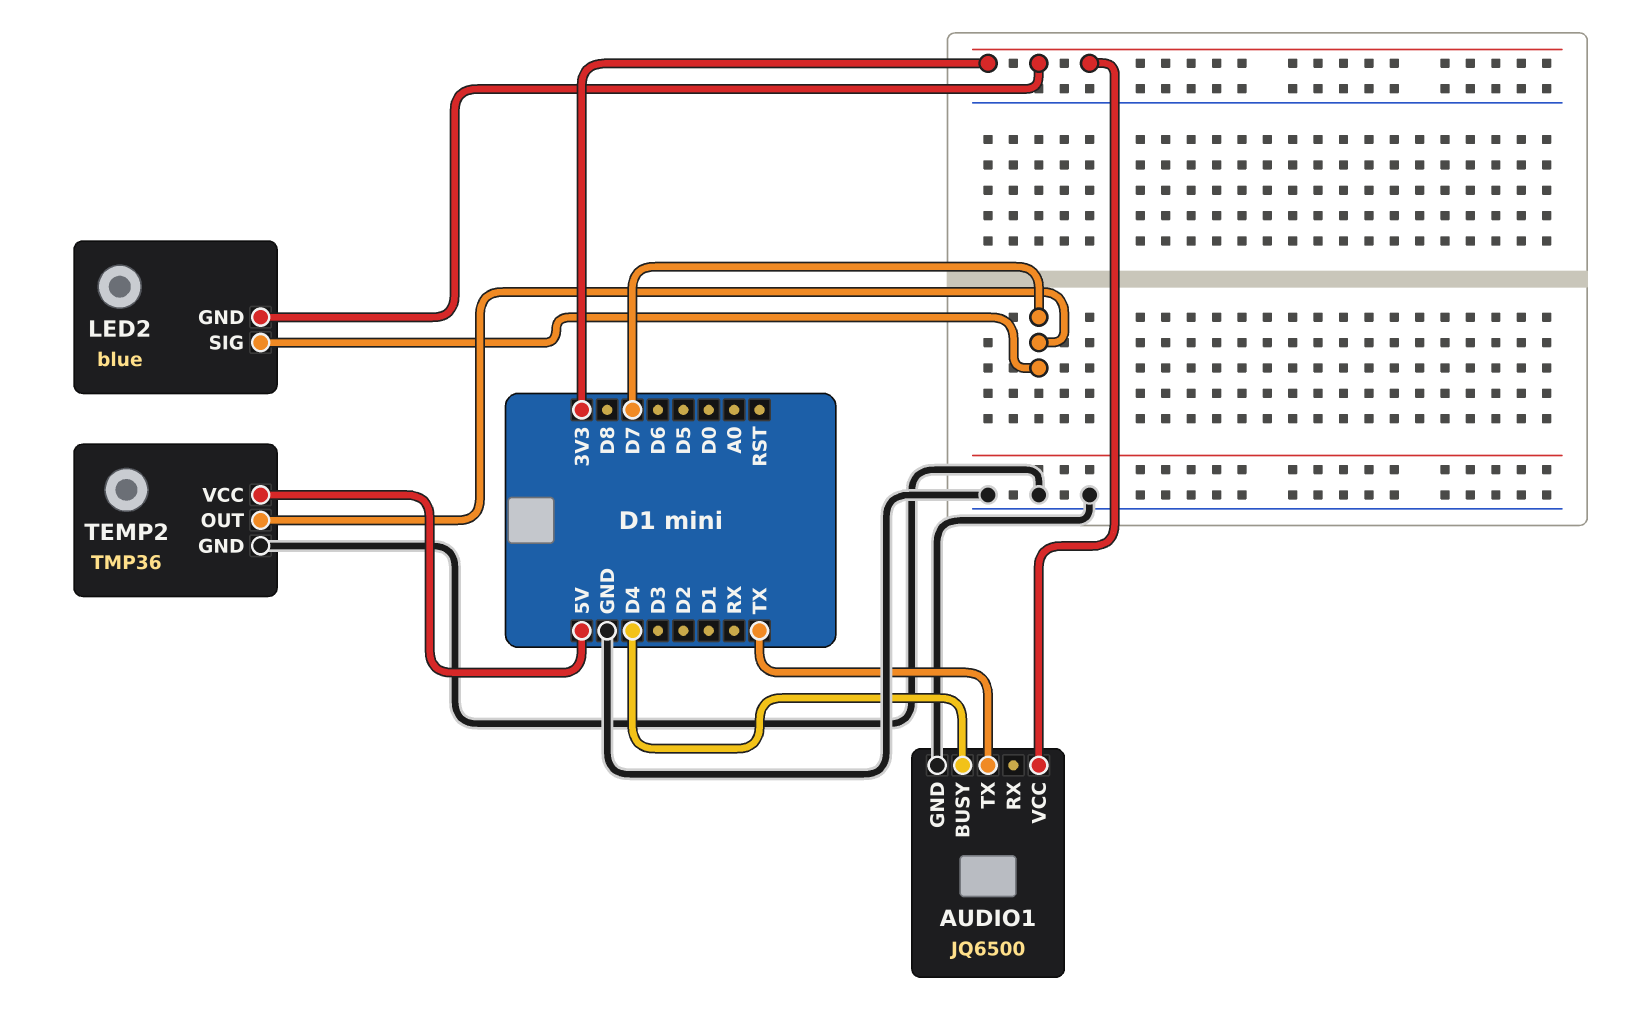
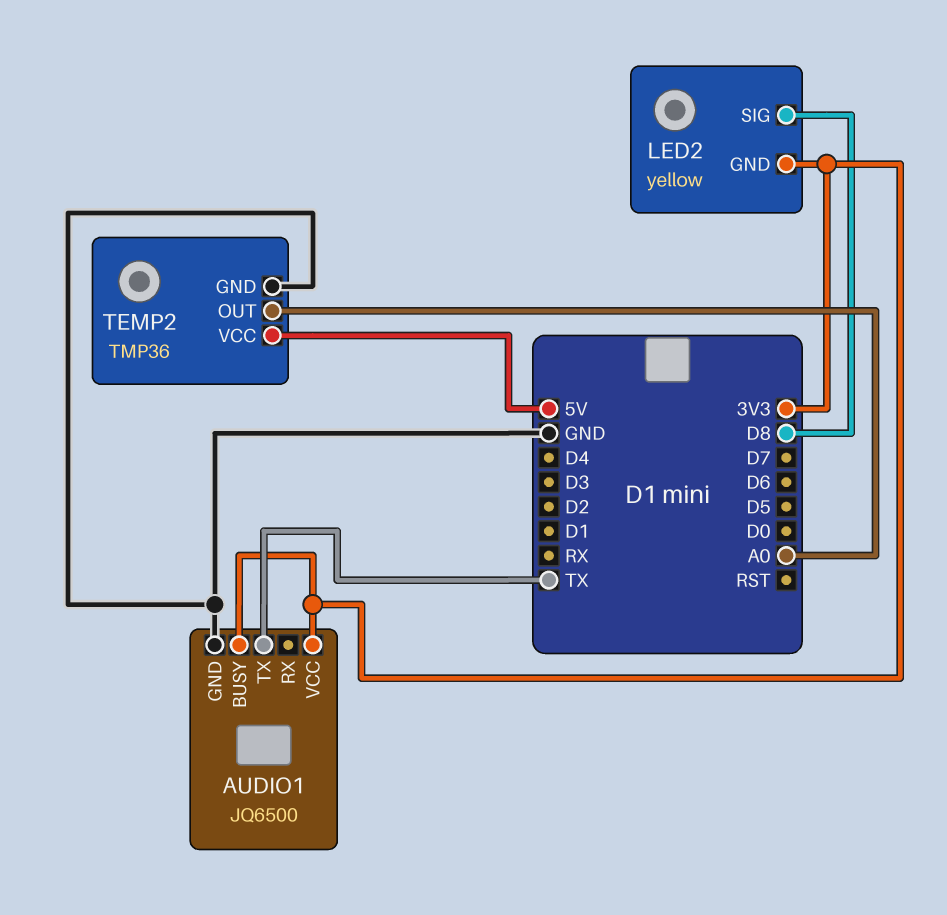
AUDIO1 pin BUSY: D4 -> 3V3
LED2: blue -> yellow
LED2 pin SIG: D7 -> D8
TEMP2 pin OUT: D7 -> A0

